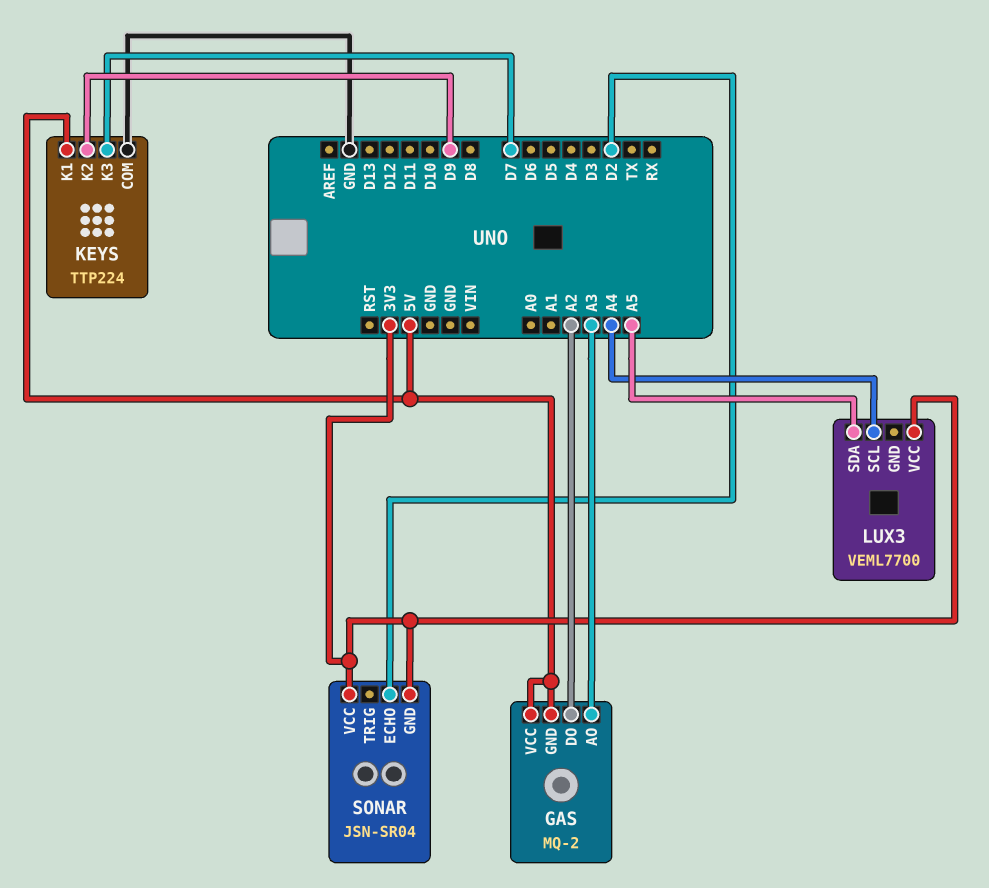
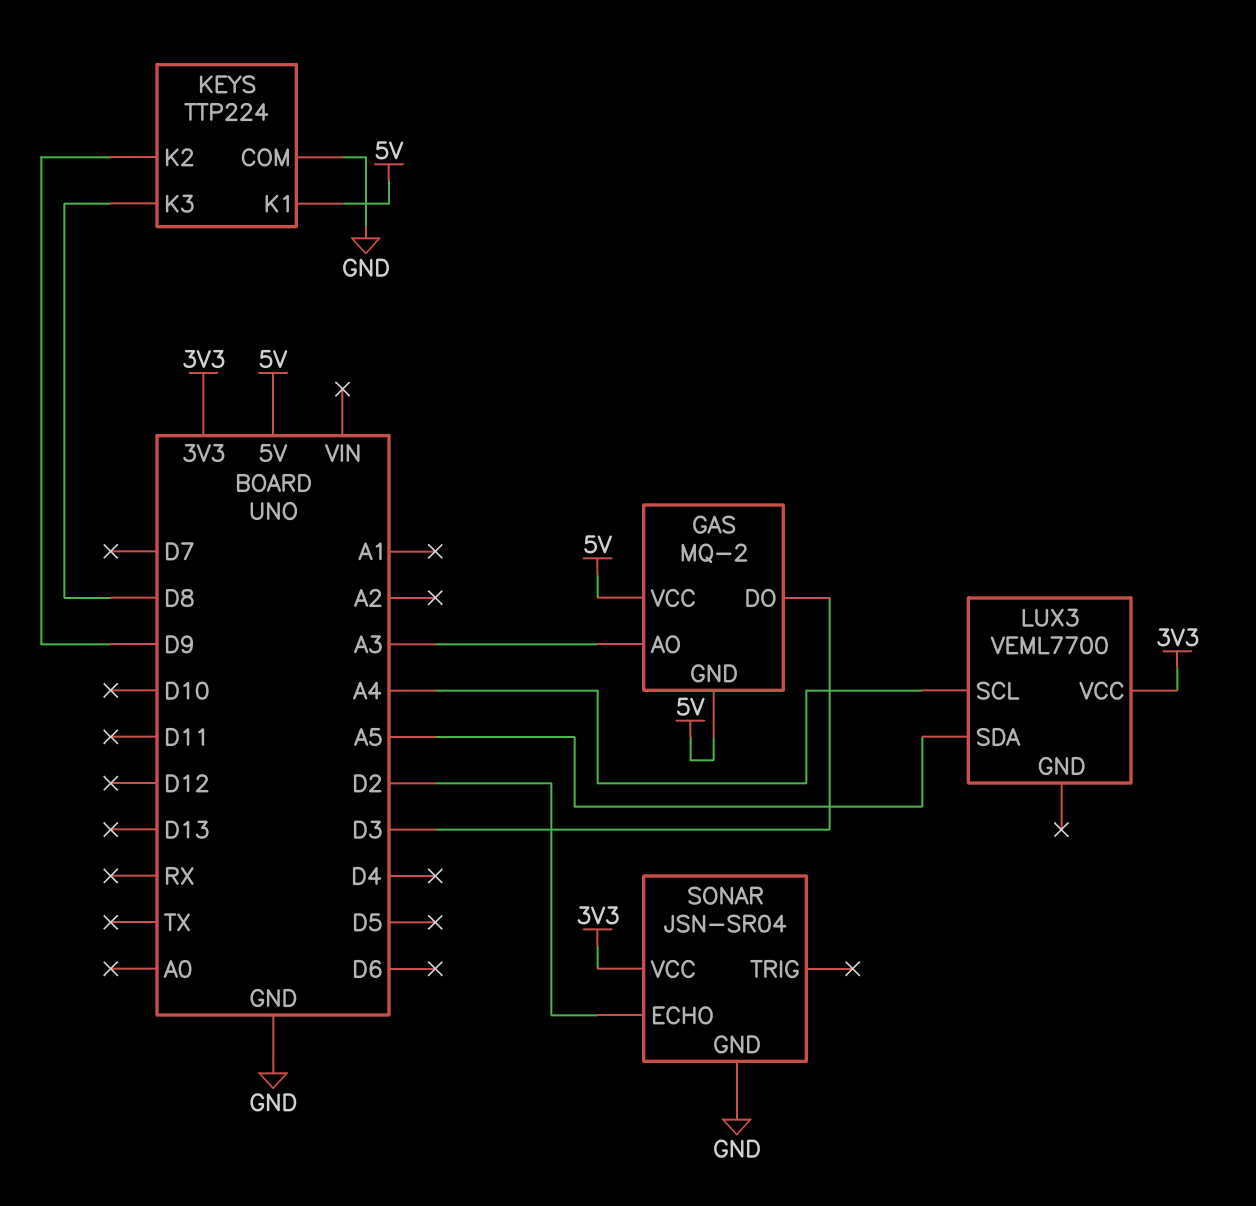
GAS pin DO: A2 -> D3
KEYS pin K3: D7 -> D8
SONAR pin GND: 3V3 -> GND

